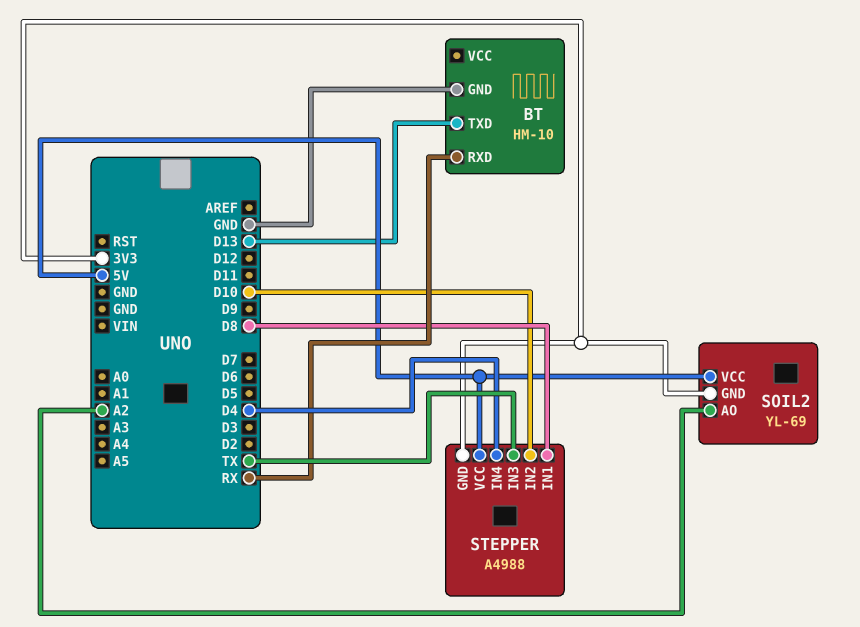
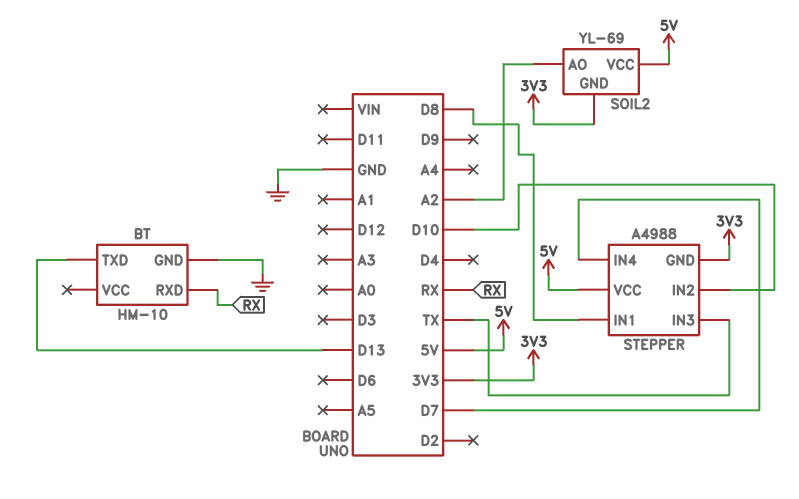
STEPPER pin IN4: D4 -> D7

